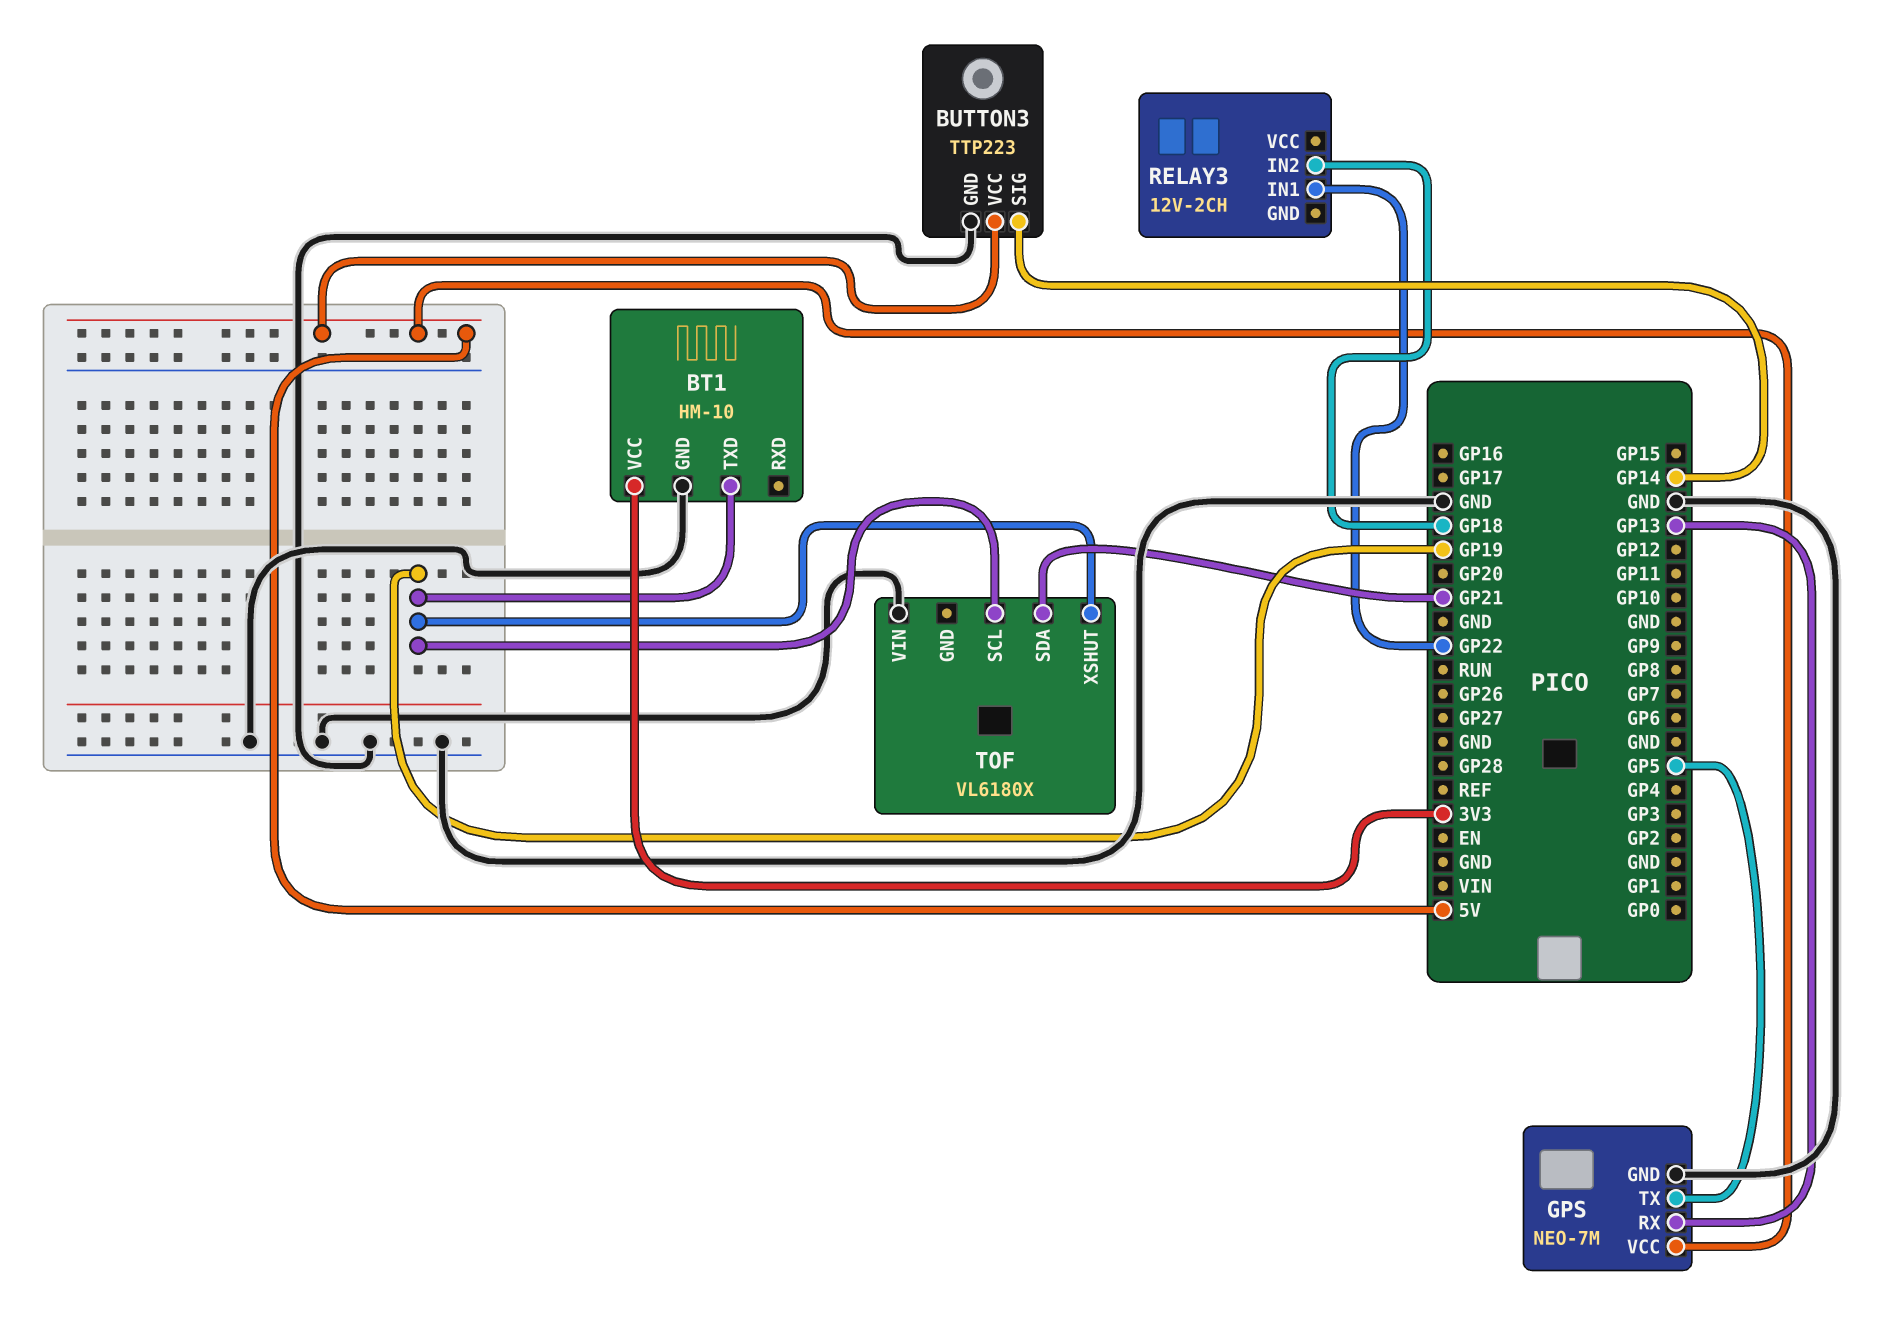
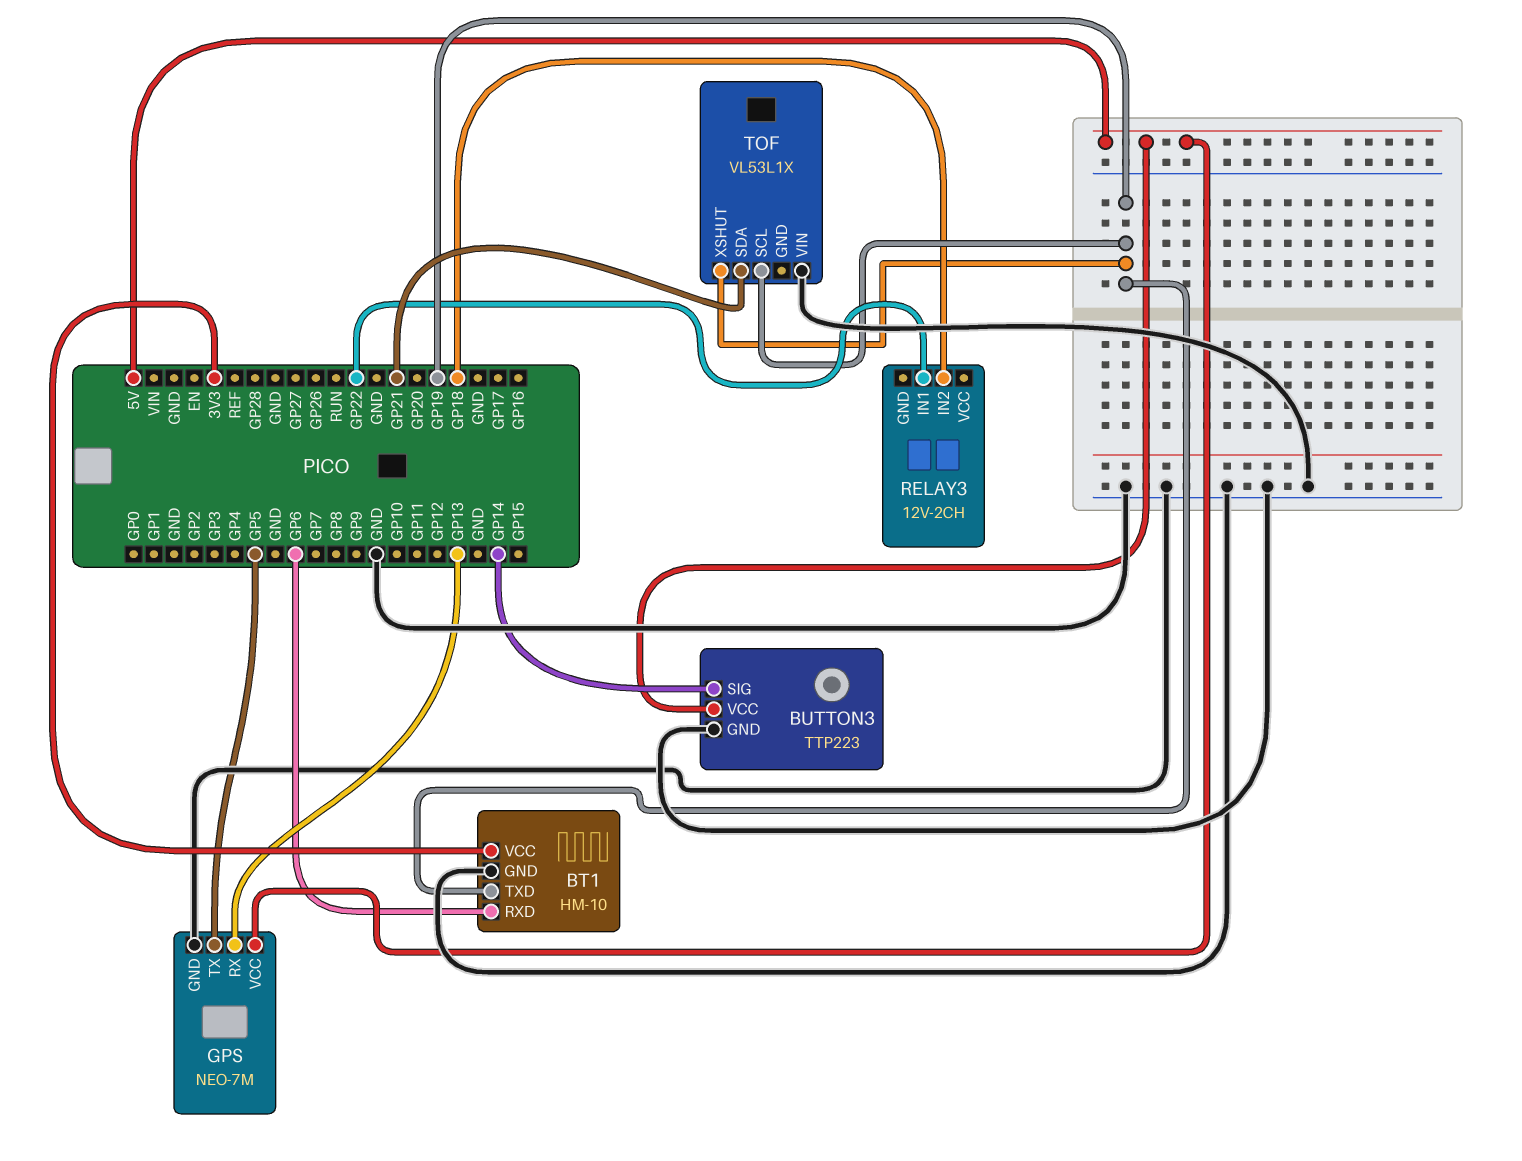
BT1 pin RXD: none -> GP6
TOF: VL6180X -> VL53L1X

